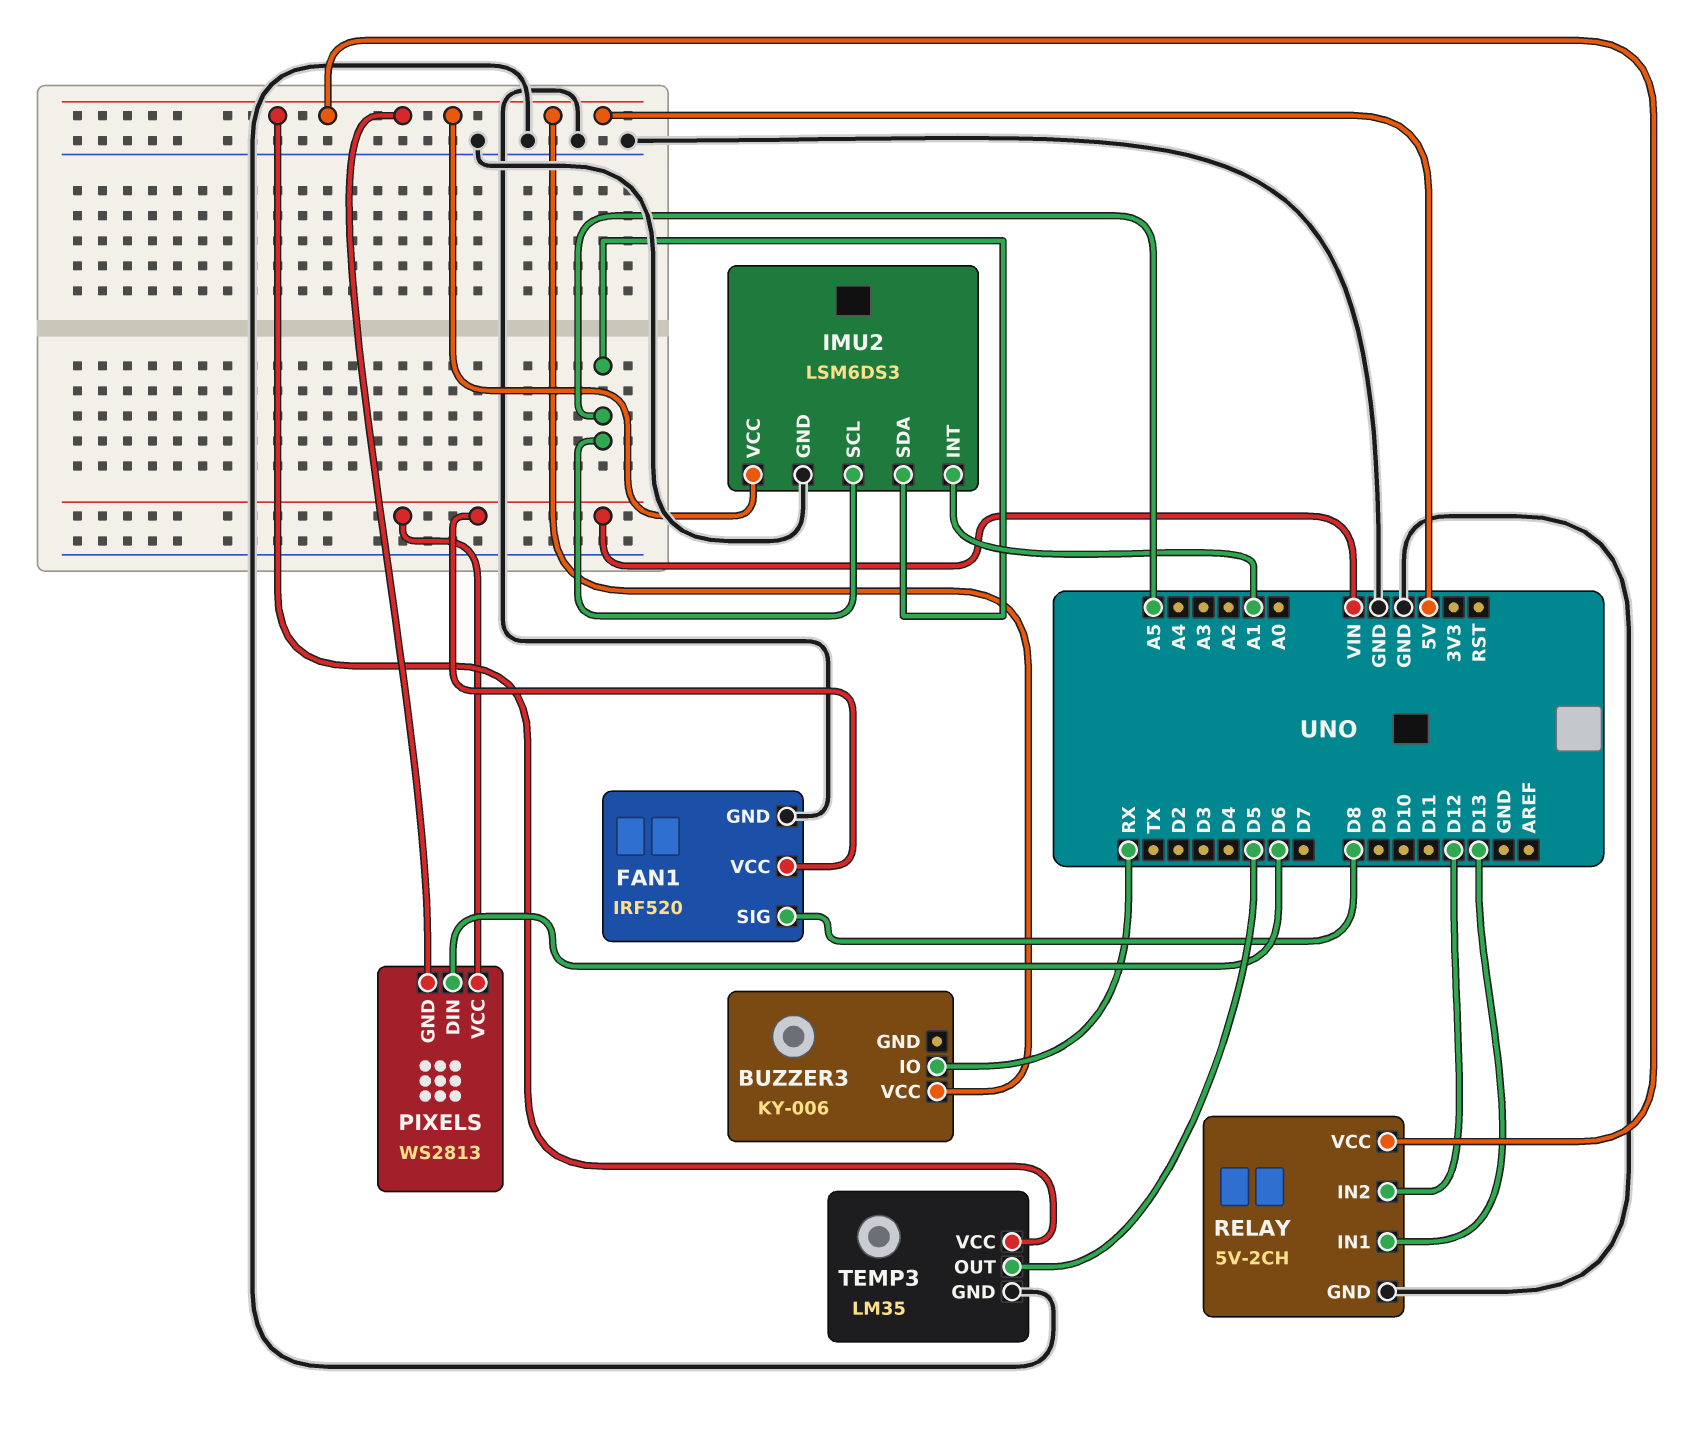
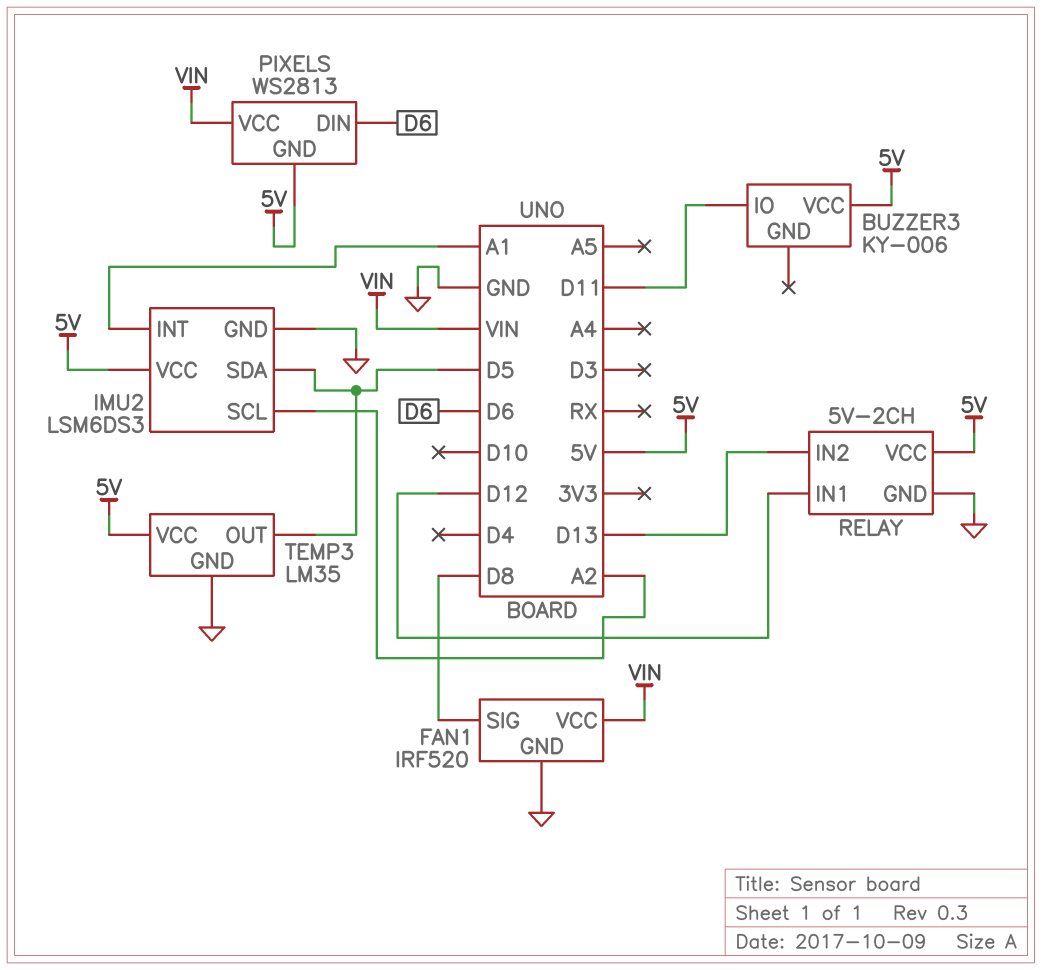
BUZZER3 pin IO: RX -> D11
IMU2 pin SCL: A5 -> A2
IMU2 pin SDA: A5 -> D5
RELAY pin IN1: D13 -> D12
RELAY pin IN2: D12 -> D13

